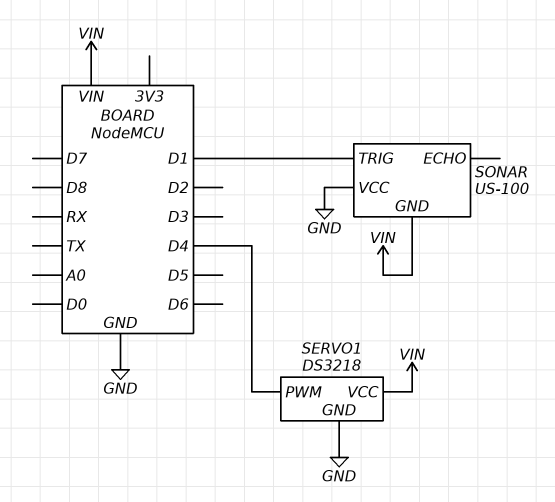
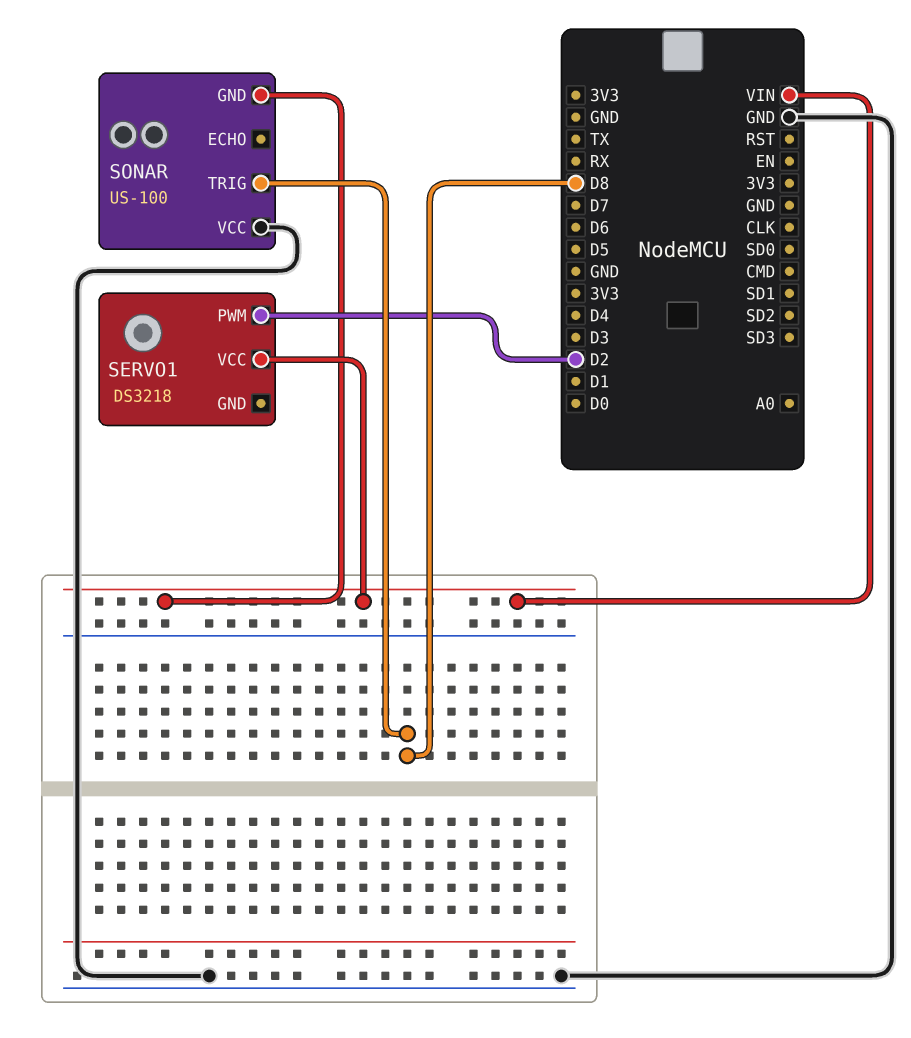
SERVO1 pin GND: GND -> none
SERVO1 pin PWM: D4 -> D2
SONAR pin TRIG: D1 -> D8

